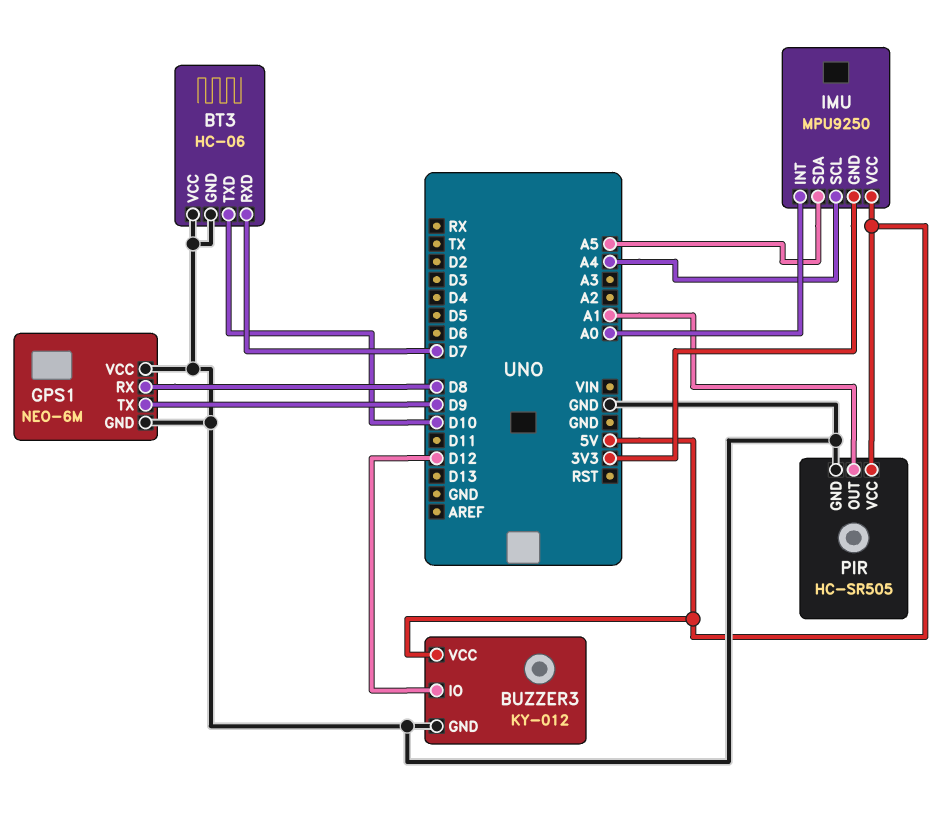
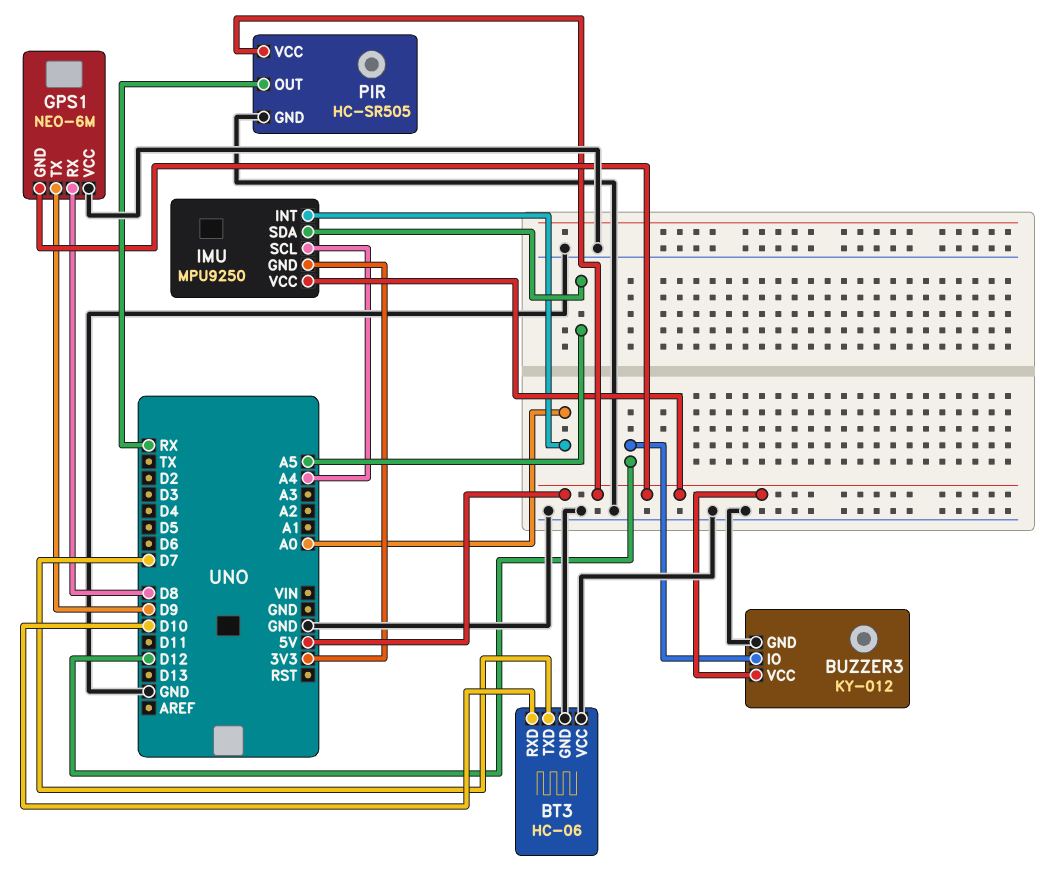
BT3 pin RXD: D7 -> D10
BT3 pin TXD: D10 -> D7
GPS1 pin GND: GND -> 5V
PIR pin OUT: A1 -> RX

